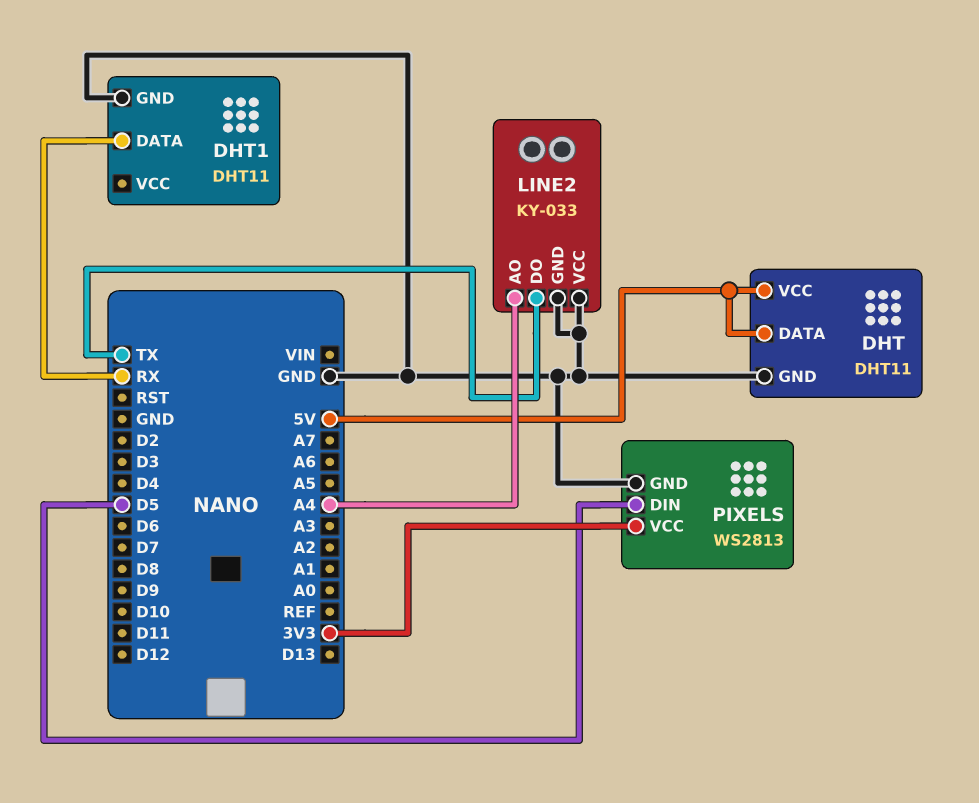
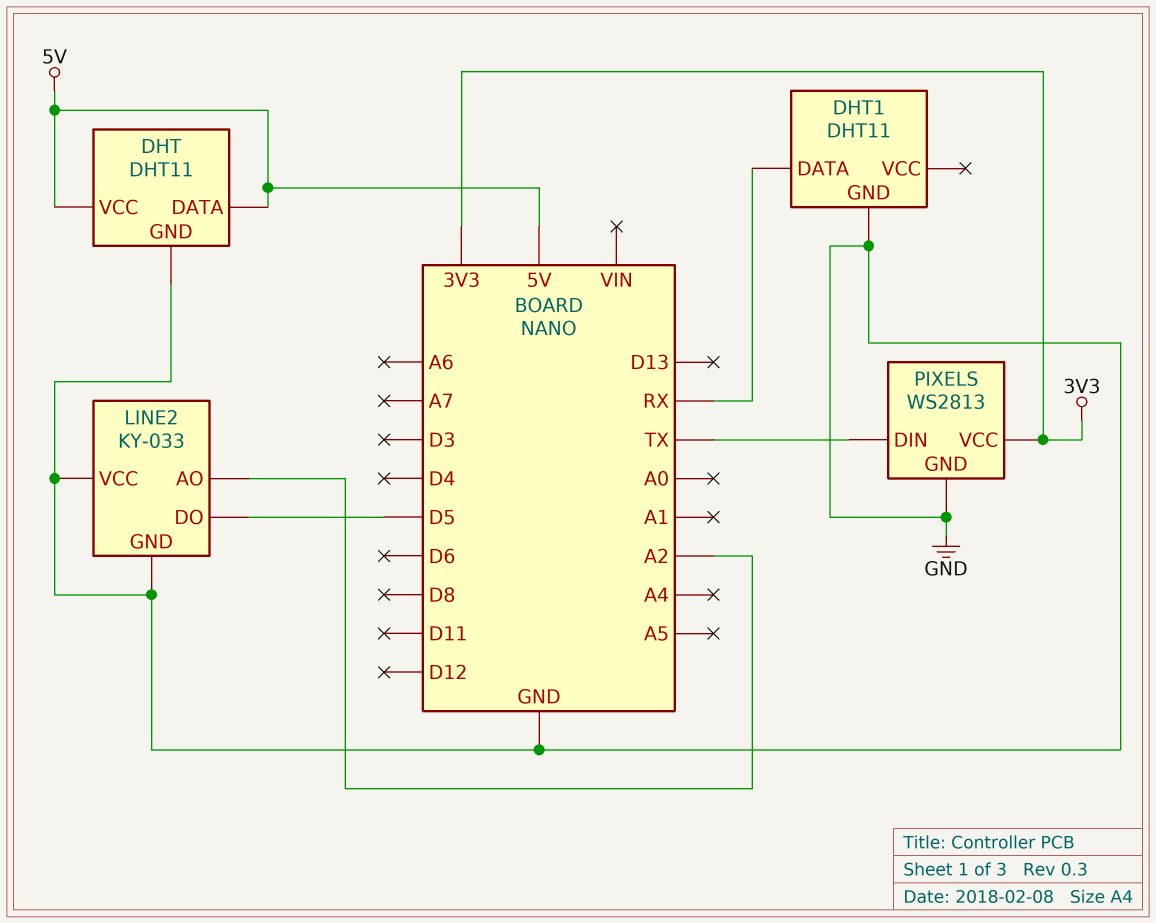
LINE2 pin AO: A4 -> A2
LINE2 pin DO: TX -> D5
PIXELS pin DIN: D5 -> TX

